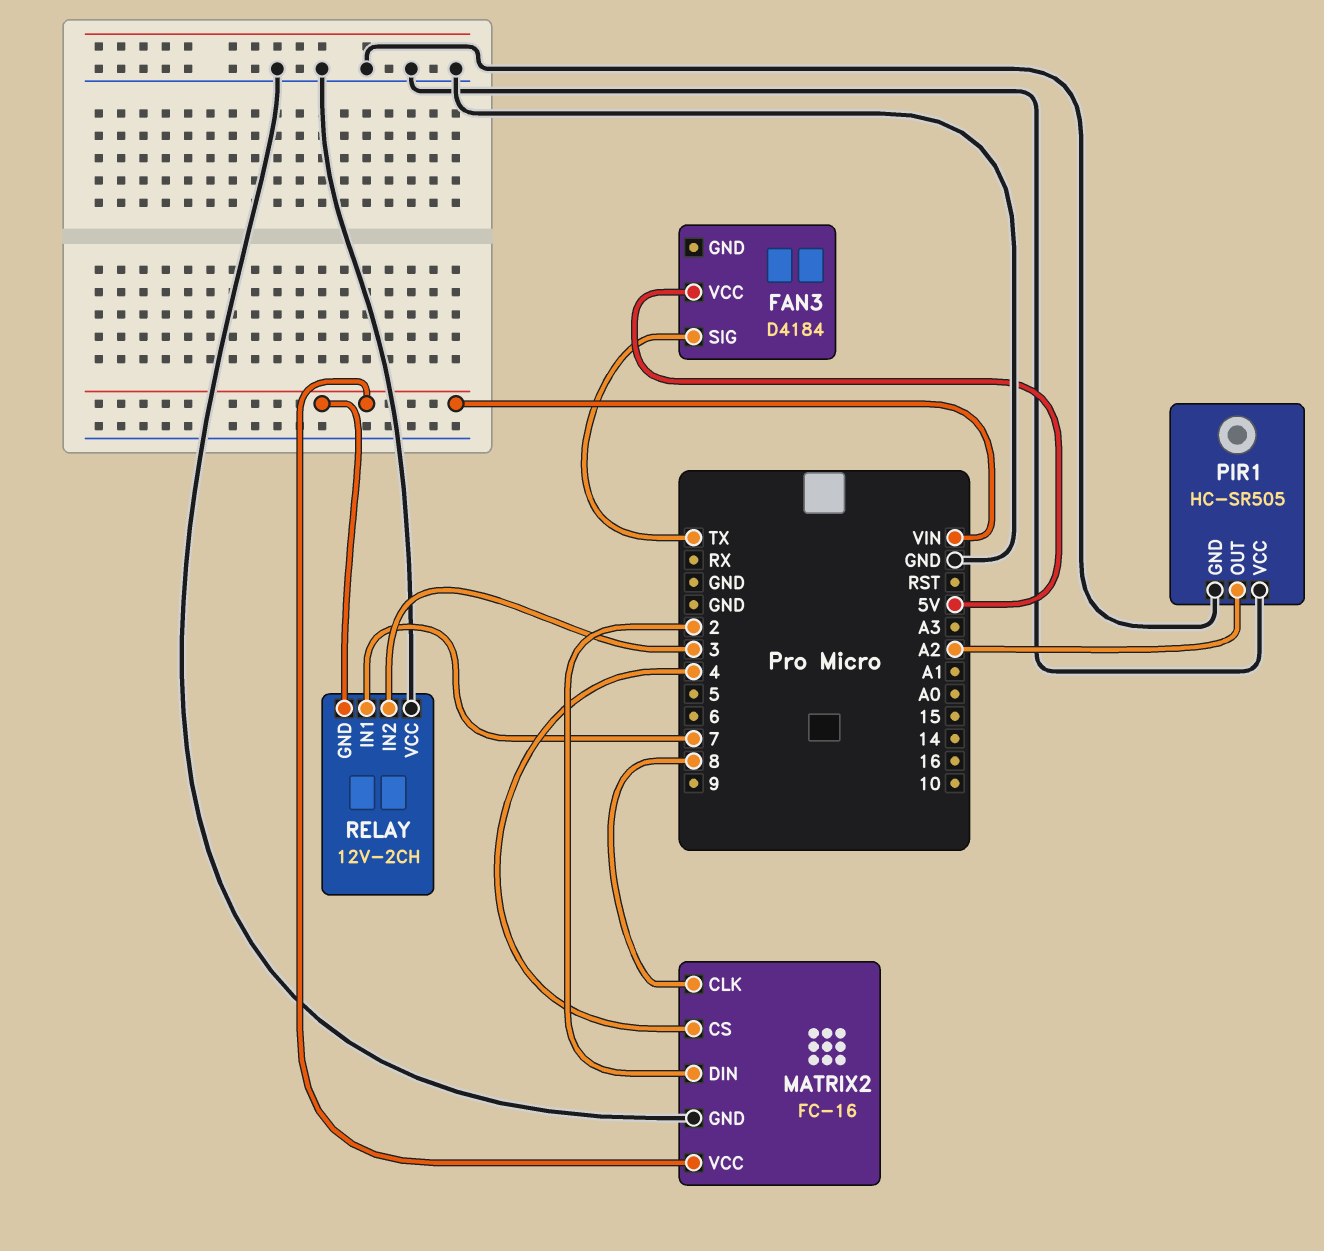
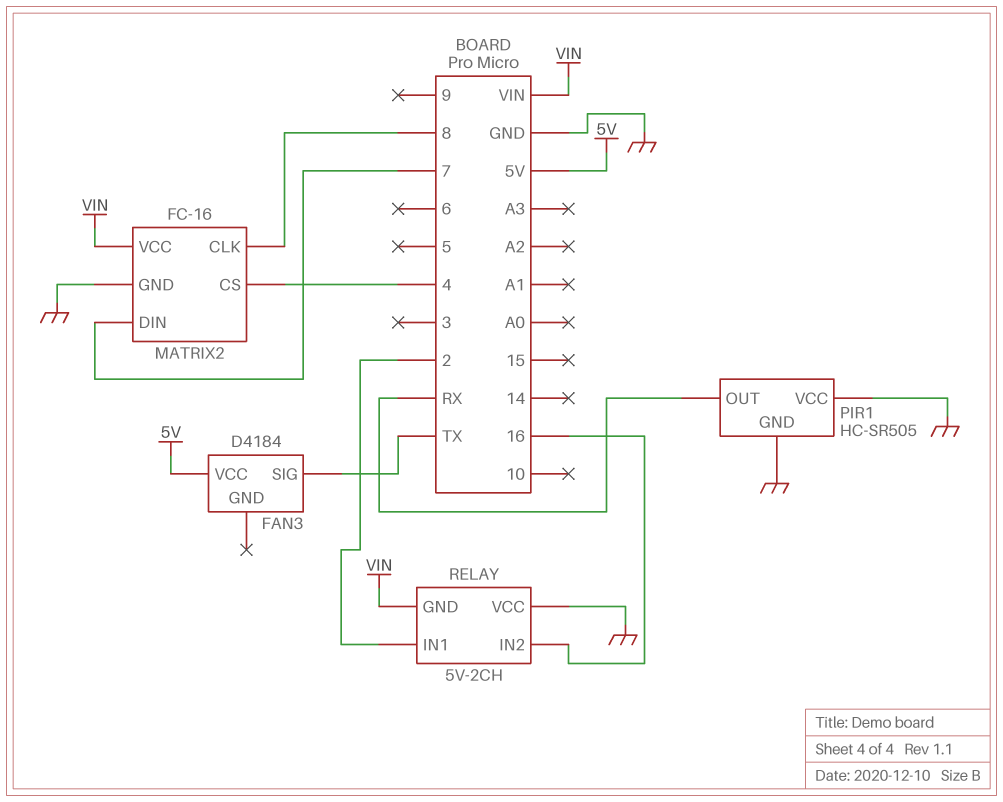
MATRIX2 pin DIN: 2 -> 7
PIR1 pin OUT: A2 -> RX
RELAY: 12V-2CH -> 5V-2CH
RELAY pin IN1: 7 -> 2
RELAY pin IN2: 3 -> 16

